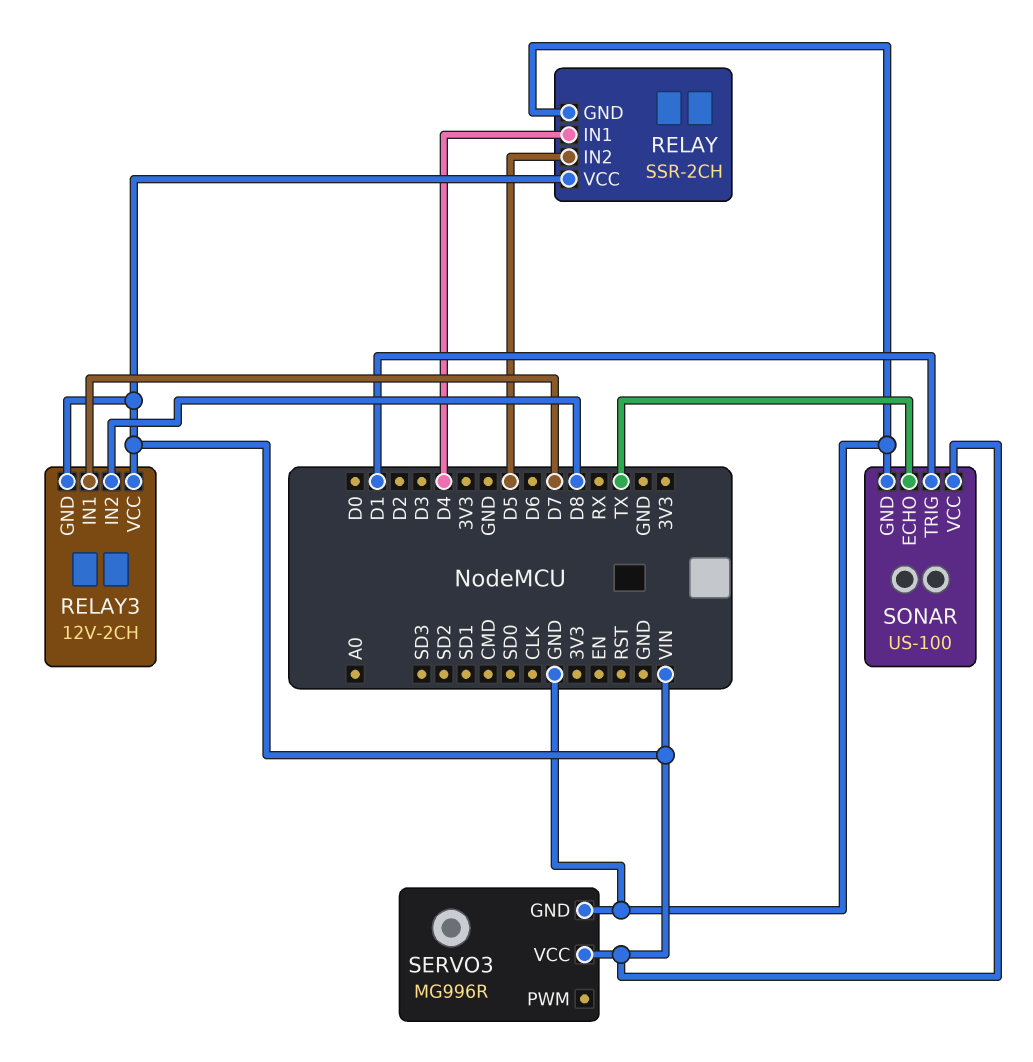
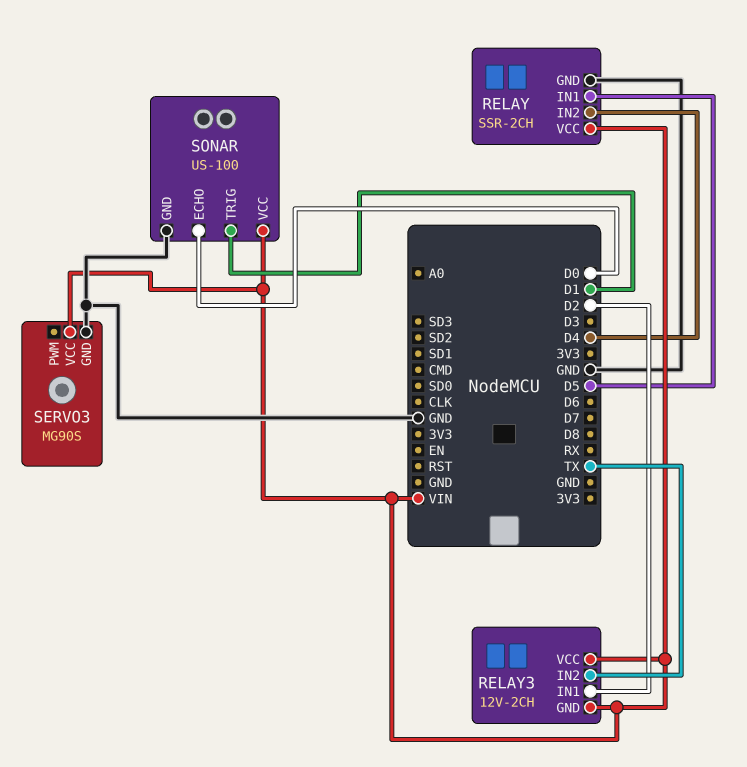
RELAY pin IN1: D4 -> D5
RELAY pin IN2: D5 -> D4
RELAY3 pin IN1: D7 -> D2
RELAY3 pin IN2: D8 -> TX
SERVO3: MG996R -> MG90S
SONAR pin ECHO: TX -> D0

